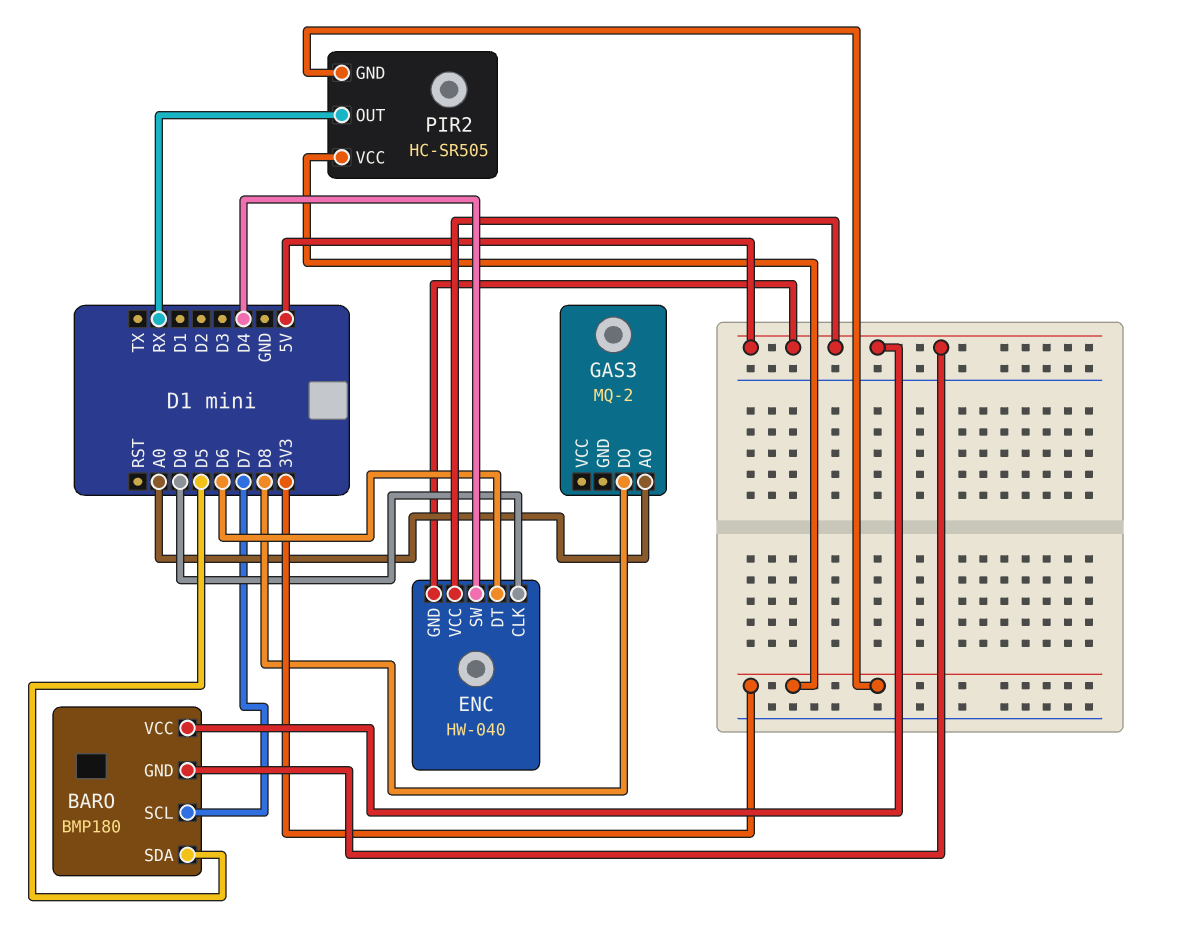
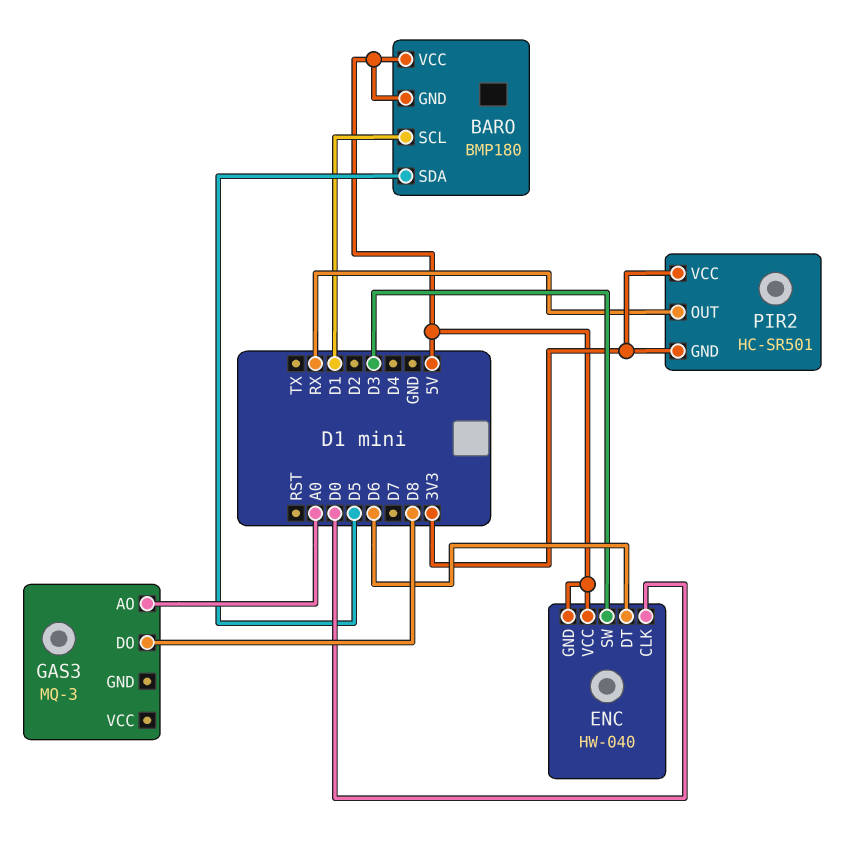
BARO pin SCL: D7 -> D1
ENC pin SW: D4 -> D3
GAS3: MQ-2 -> MQ-3
PIR2: HC-SR505 -> HC-SR501

